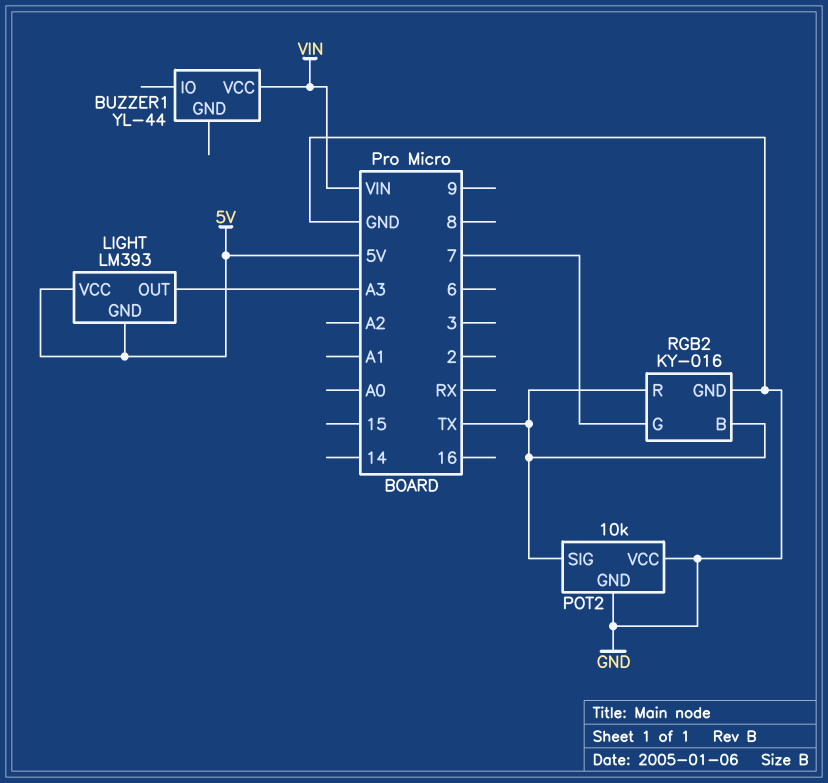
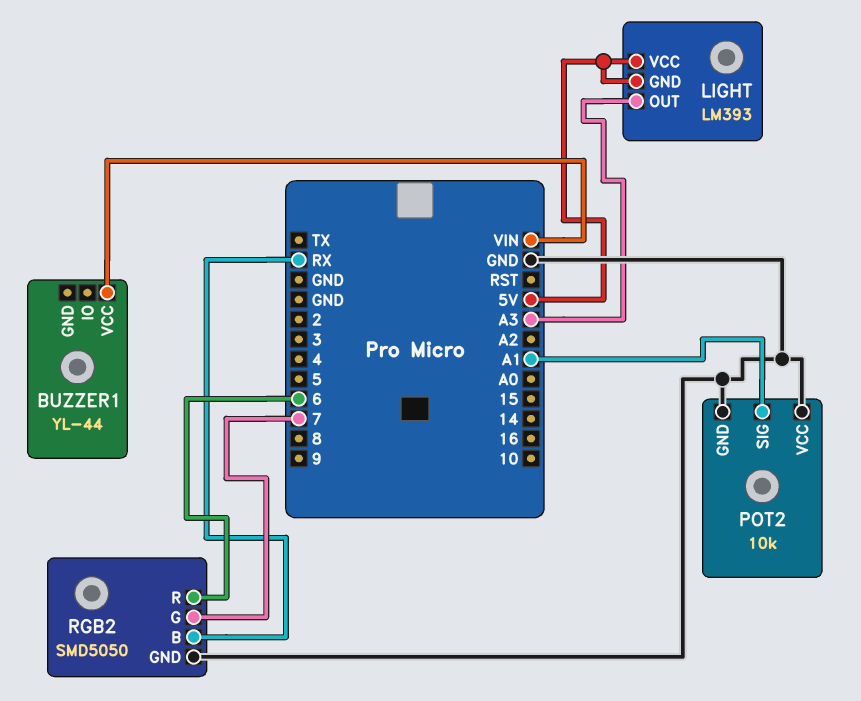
POT2 pin SIG: TX -> A1
RGB2: KY-016 -> SMD5050
RGB2 pin B: TX -> RX
RGB2 pin R: TX -> 6

